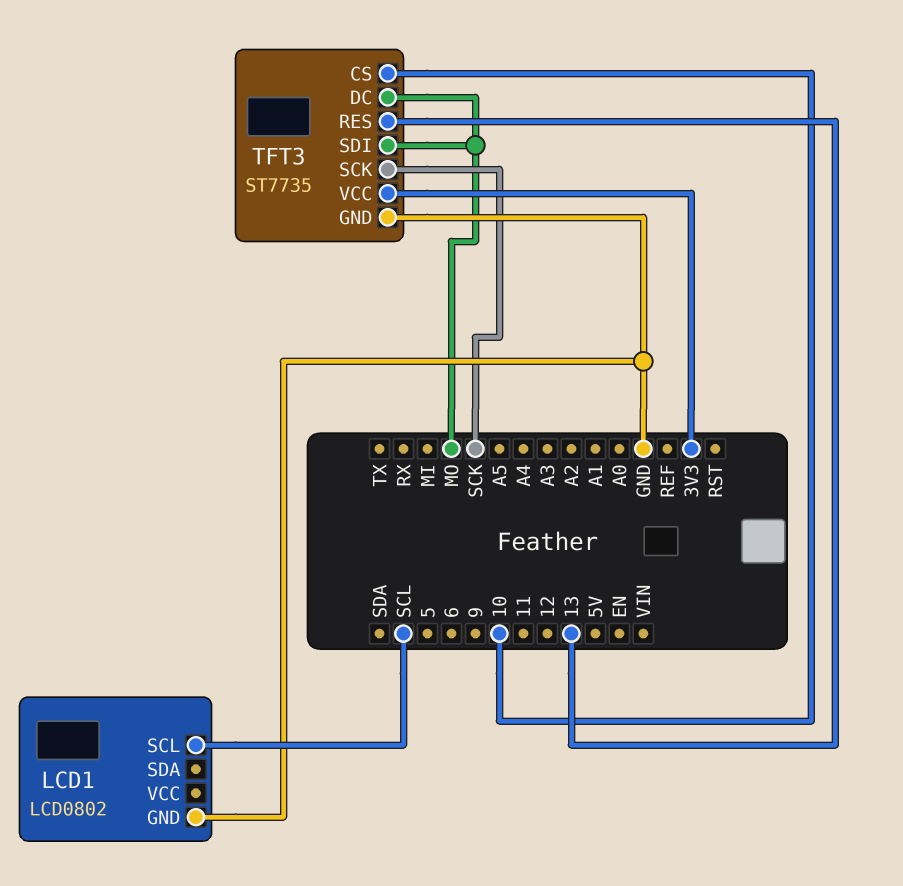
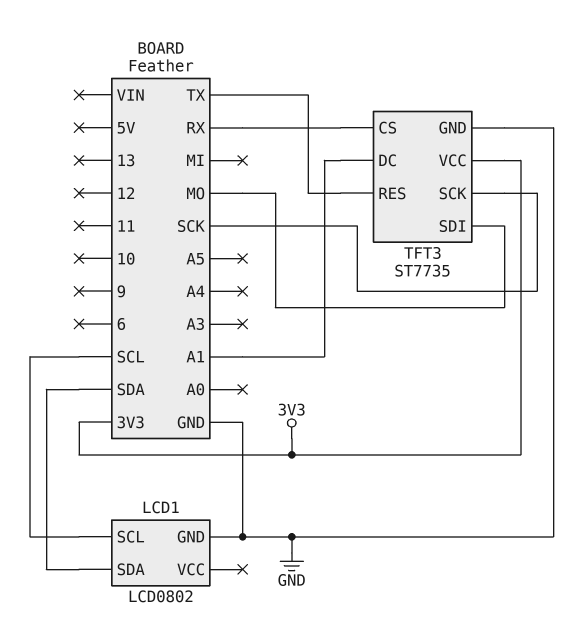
LCD1 pin SDA: none -> SDA
TFT3 pin CS: 10 -> RX
TFT3 pin DC: MO -> A1
TFT3 pin RES: 13 -> TX

